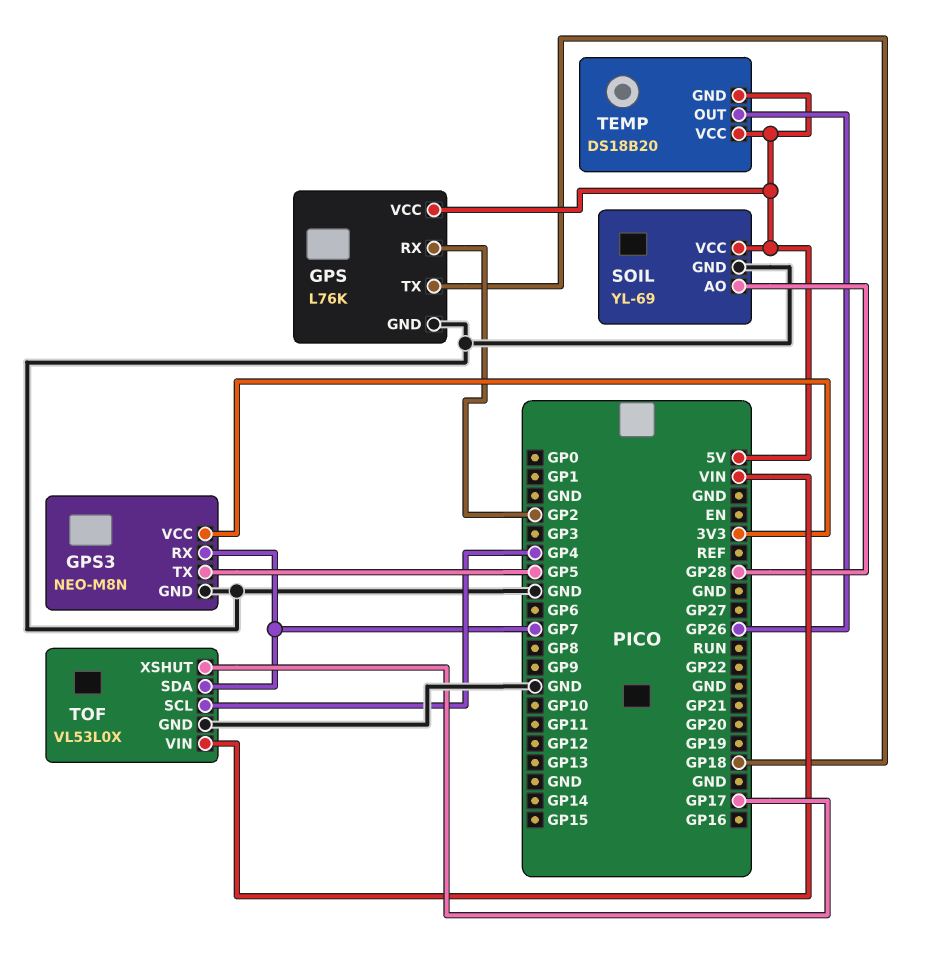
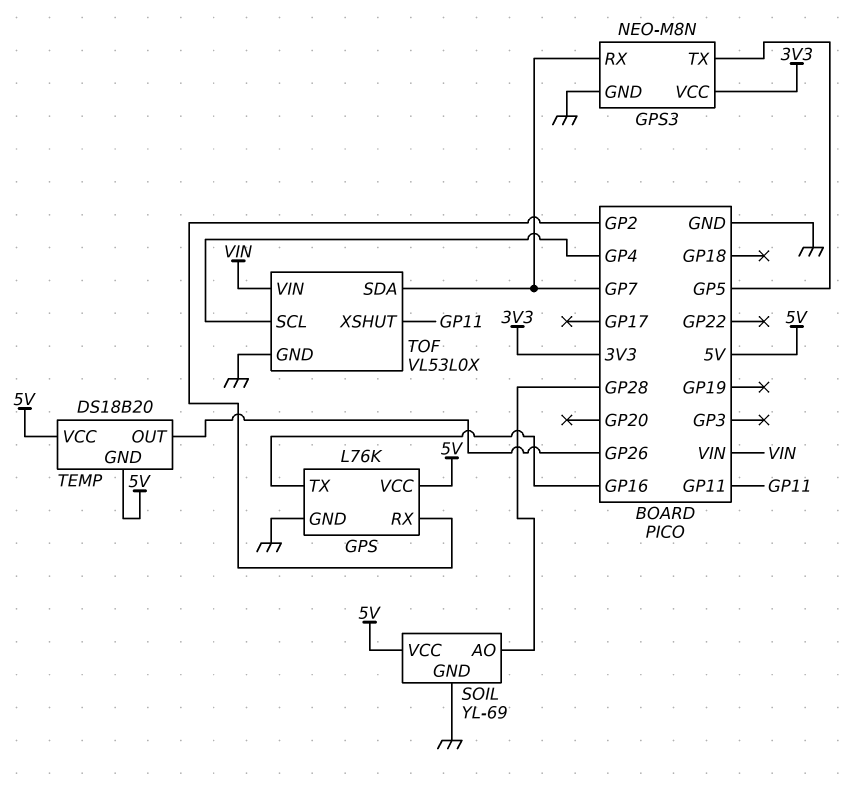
GPS pin TX: GP18 -> GP16
TOF pin XSHUT: GP17 -> GP11

